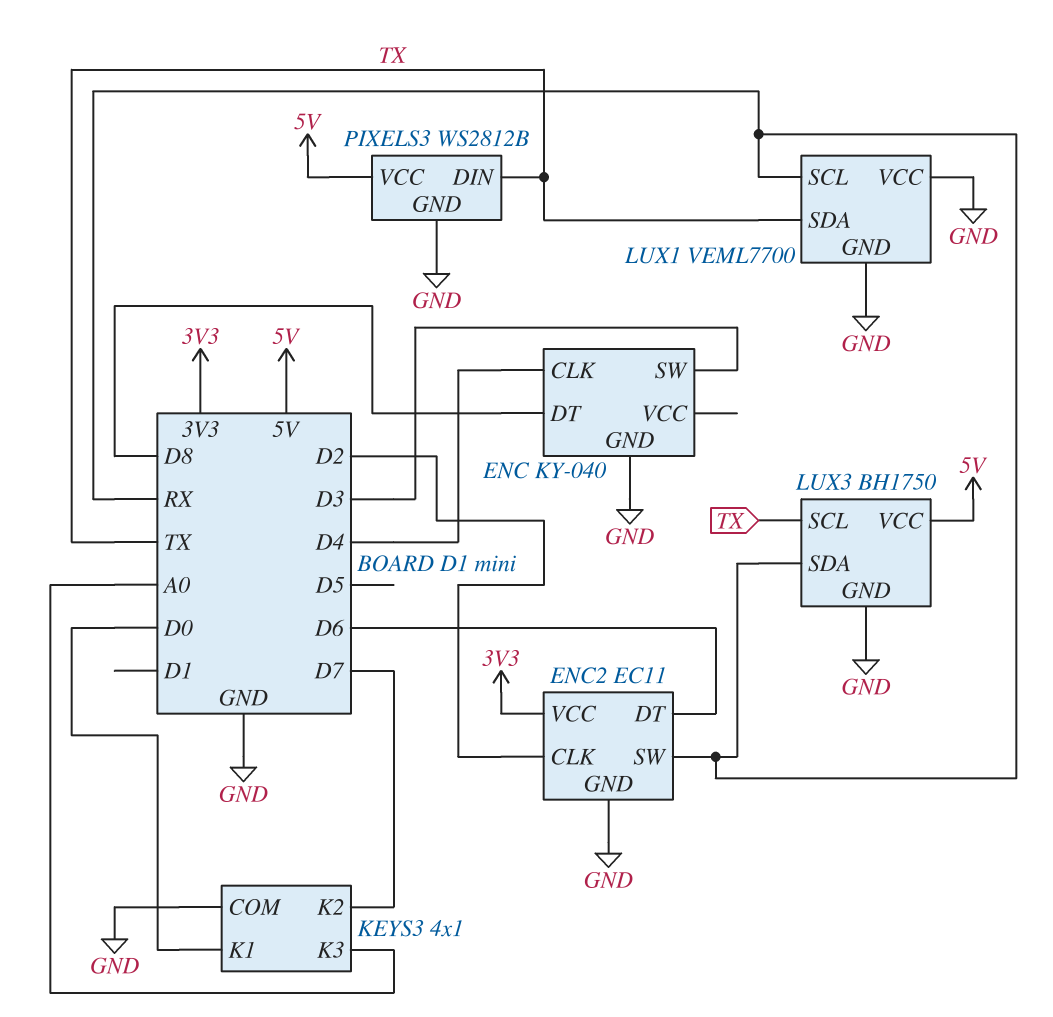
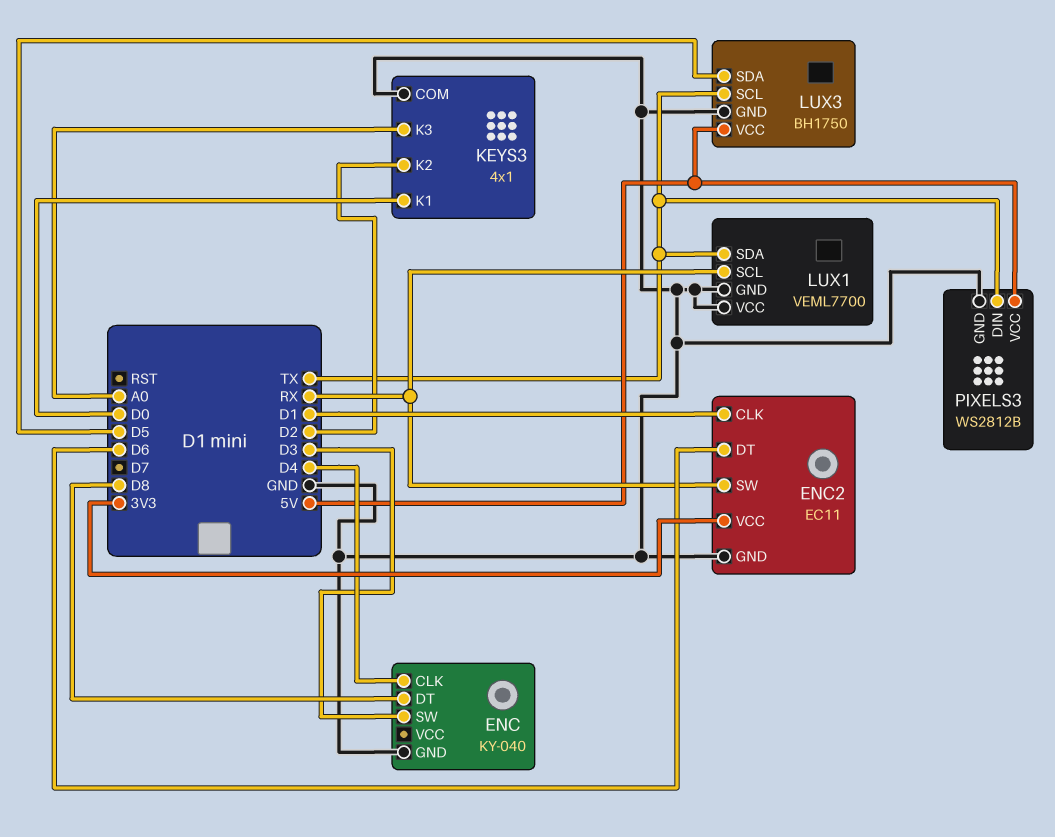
ENC2 pin CLK: D2 -> D1
KEYS3 pin K2: D7 -> D2
LUX3 pin SDA: RX -> D5

